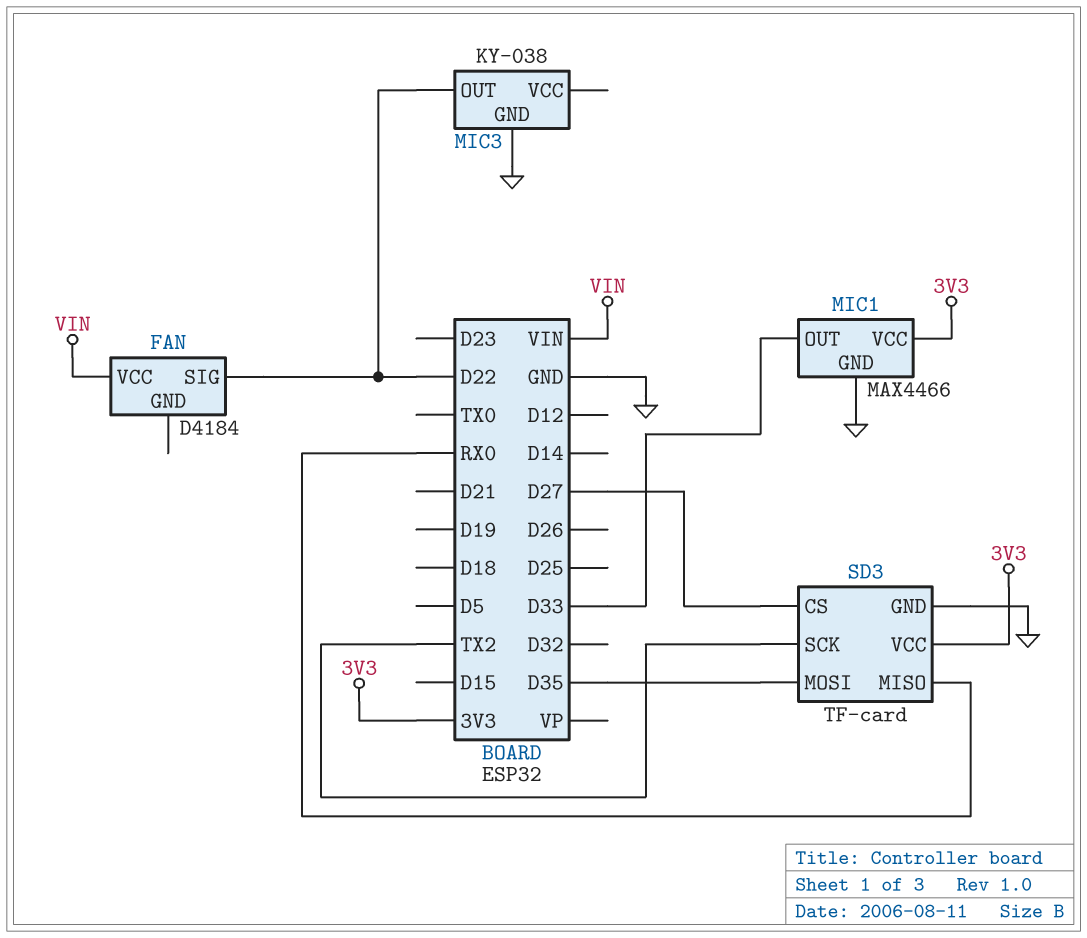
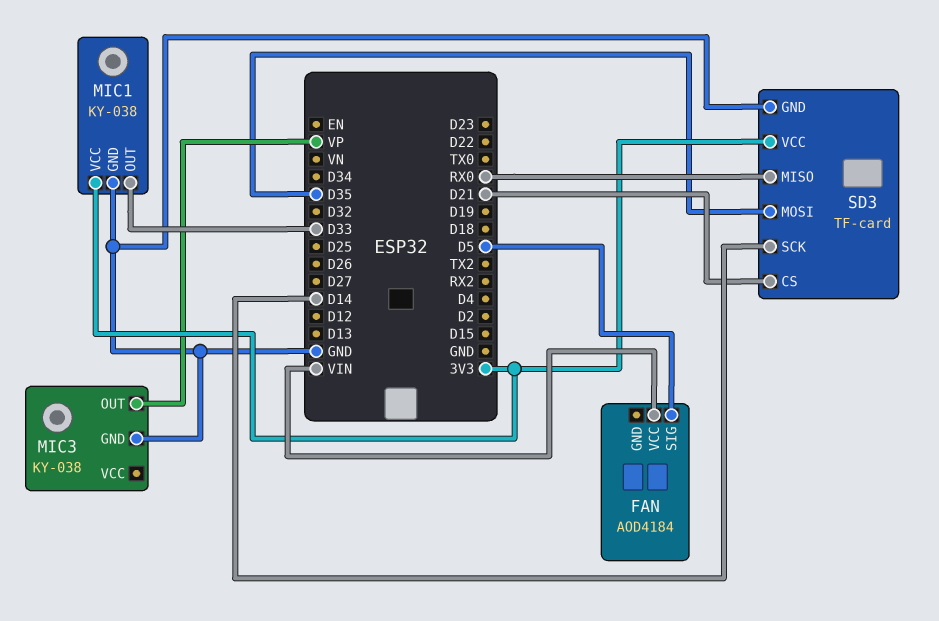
FAN: D4184 -> AOD4184
FAN pin SIG: D22 -> D5
MIC1: MAX4466 -> KY-038
MIC3 pin OUT: D22 -> VP
SD3 pin CS: D27 -> D21
SD3 pin SCK: TX2 -> D14

